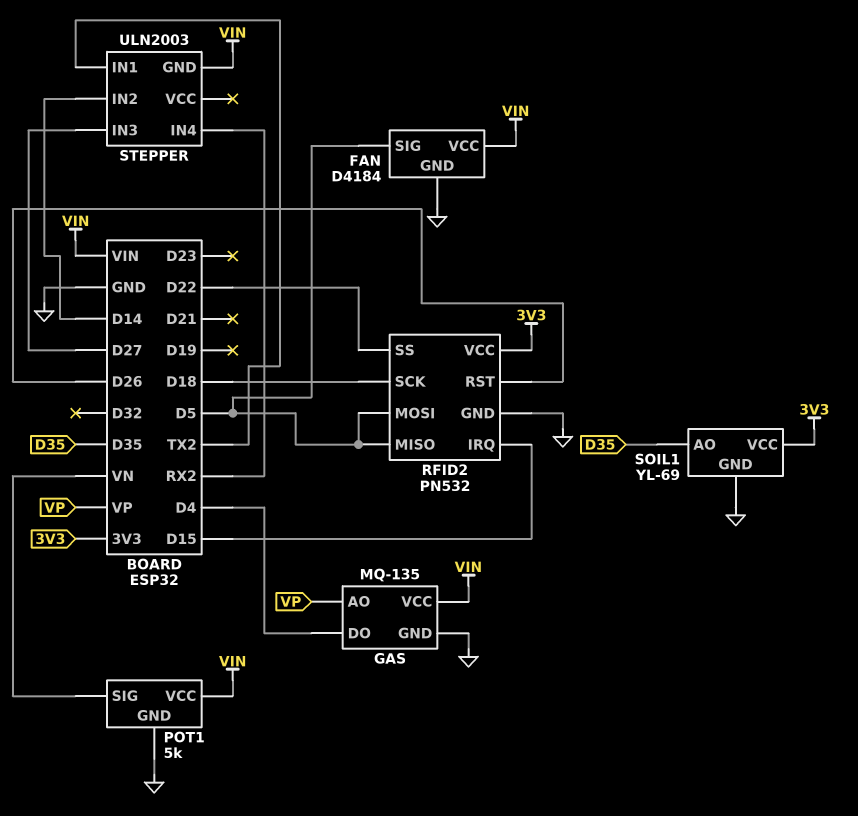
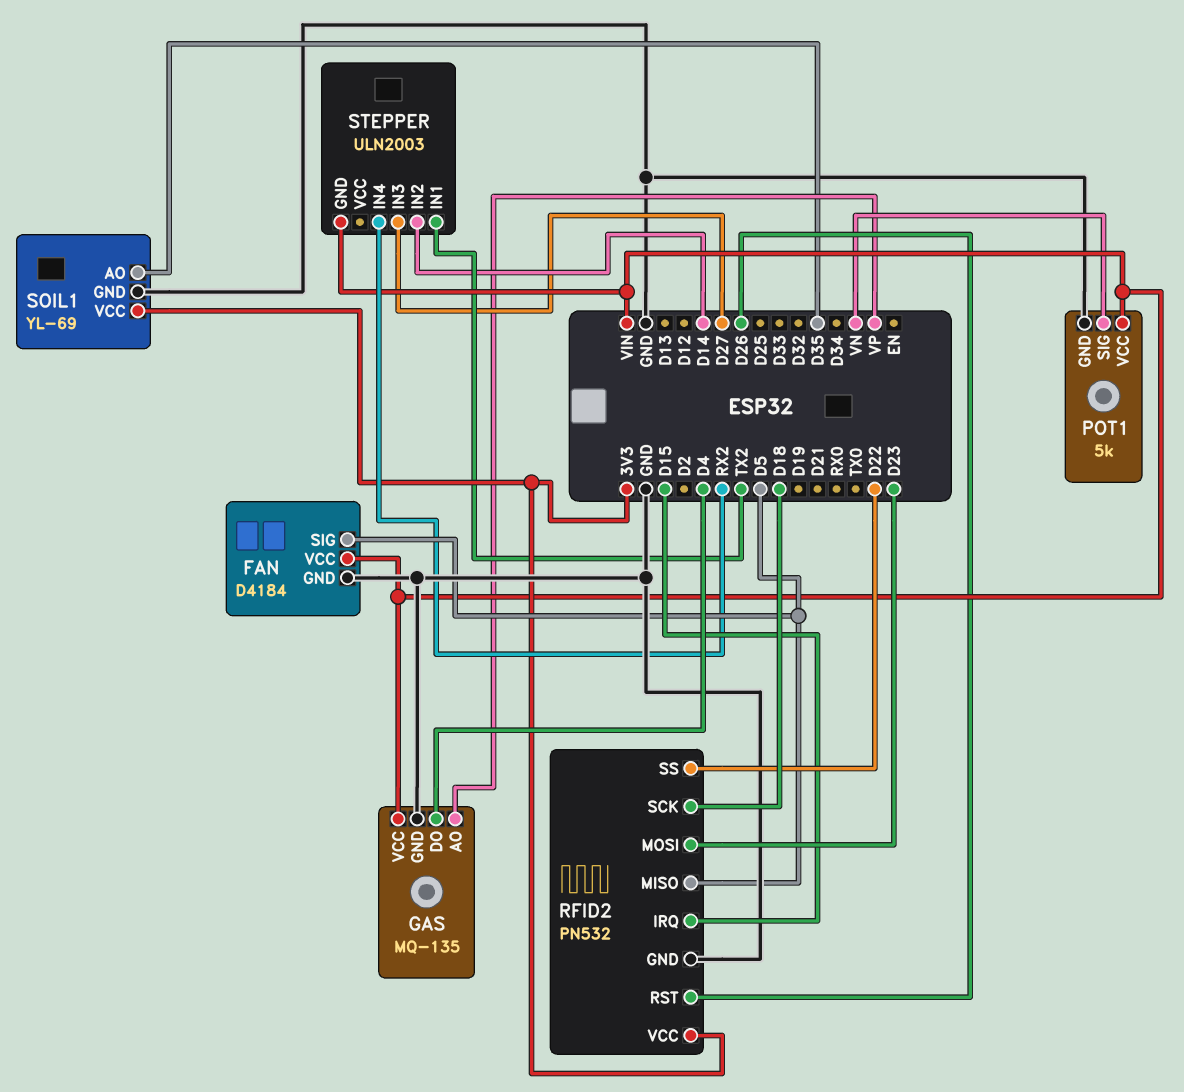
RFID2 pin MOSI: D5 -> D23

